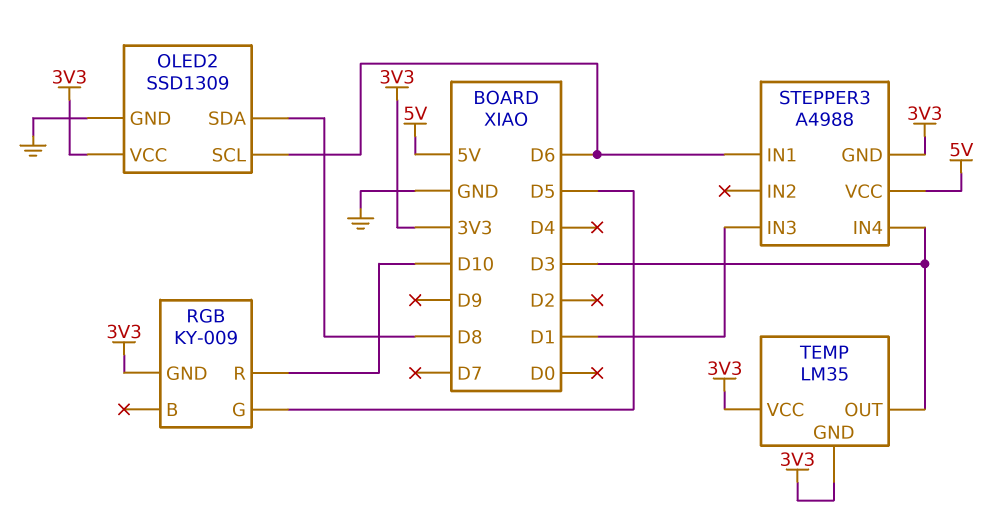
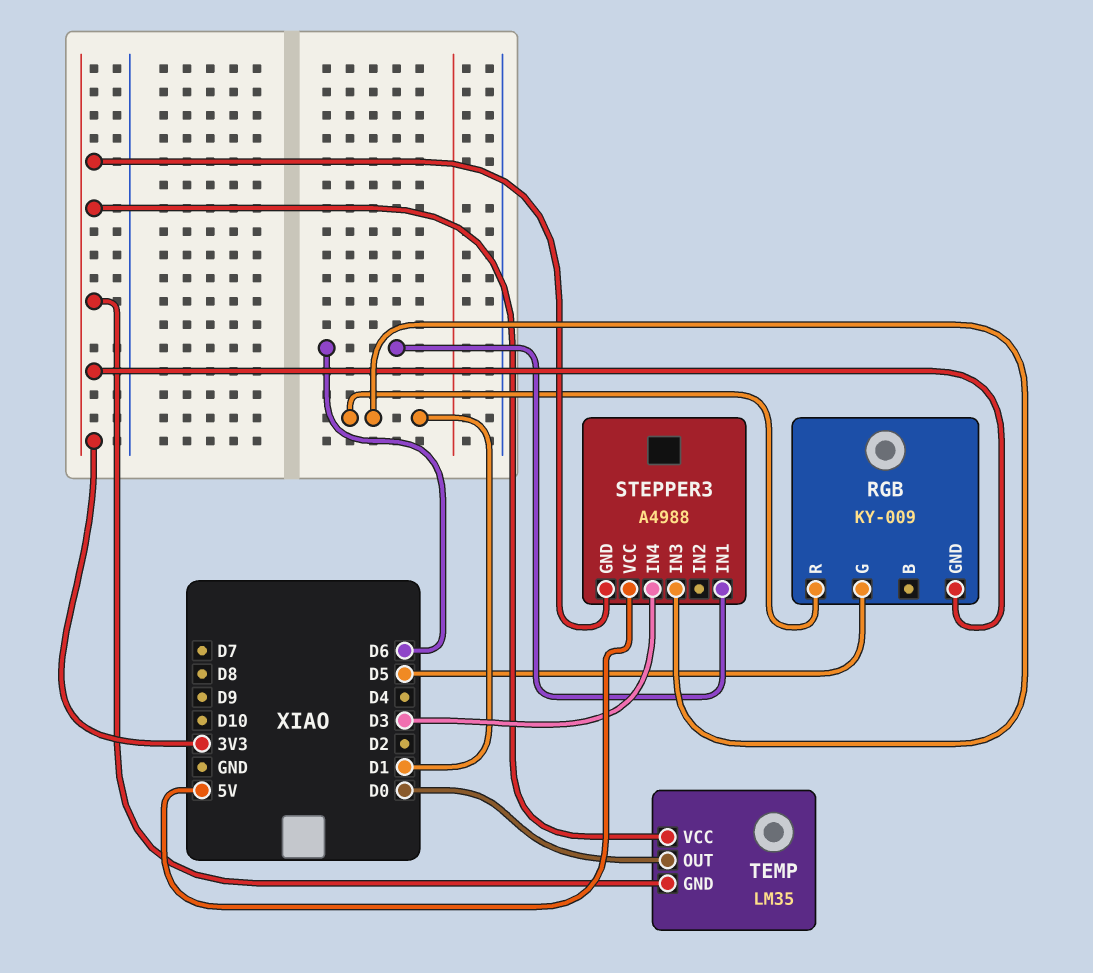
OLED2: SSD1309 -> none
OLED2 pin GND: GND -> none
OLED2 pin SCL: D6 -> none
OLED2 pin SDA: D8 -> none
OLED2 pin VCC: 3V3 -> none
RGB pin R: D10 -> D1
TEMP pin OUT: D3 -> D0

